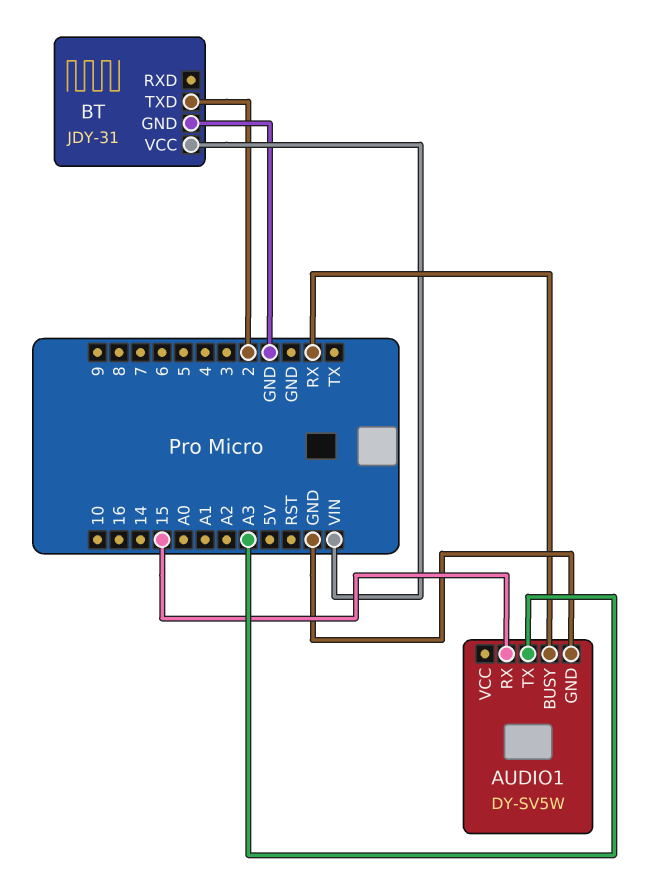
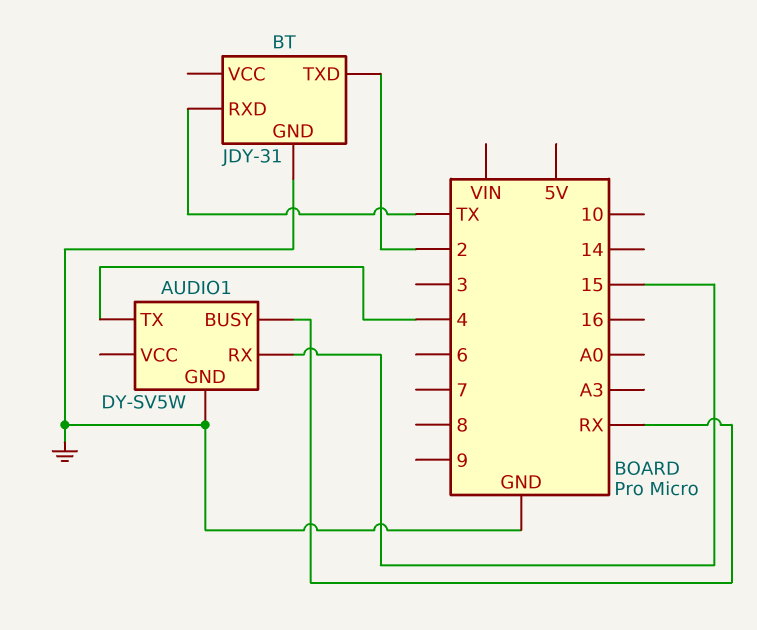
AUDIO1 pin TX: A3 -> 4
BT pin RXD: none -> TX
BT pin VCC: VIN -> none

